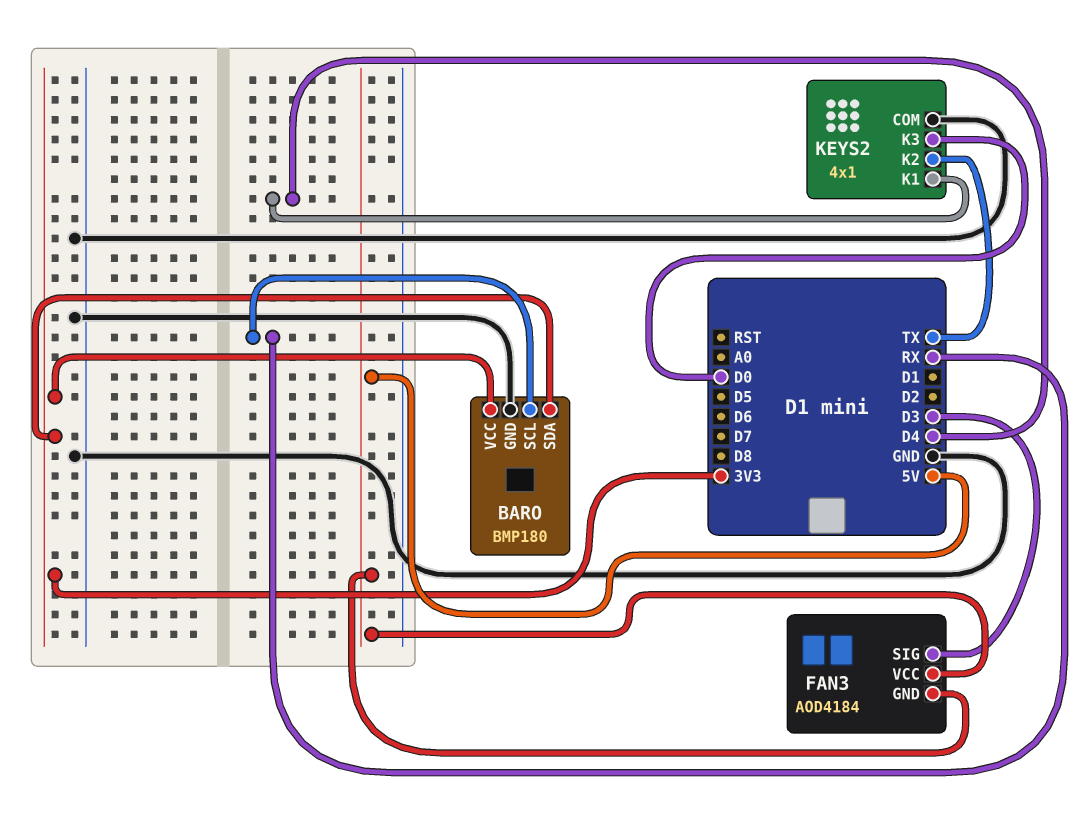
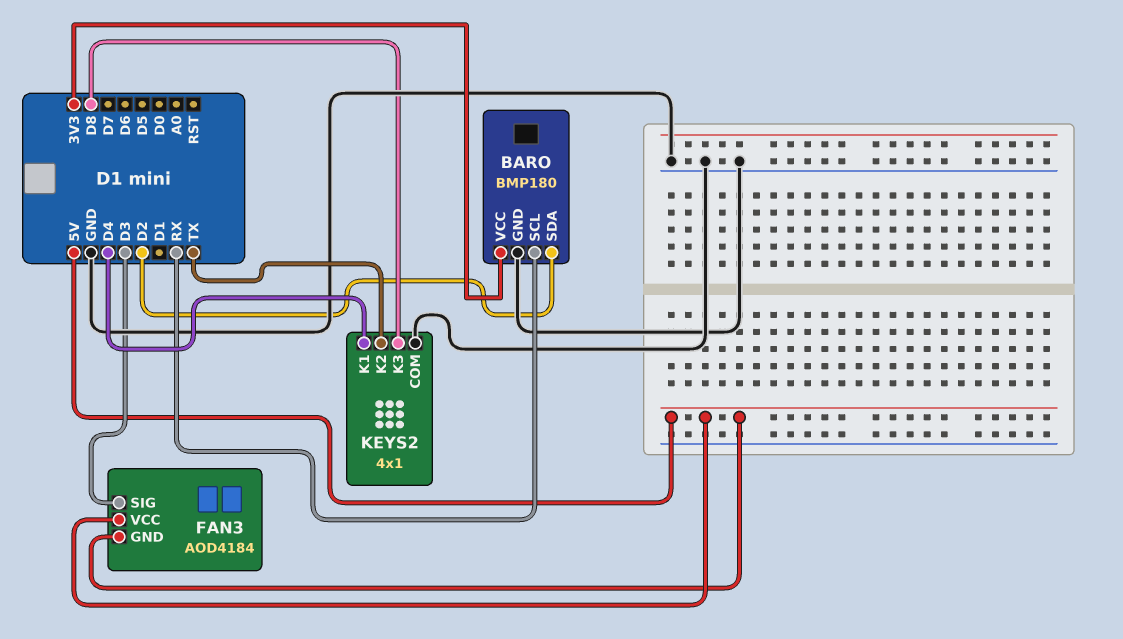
BARO pin SDA: 3V3 -> D2
KEYS2 pin K3: D0 -> D8

